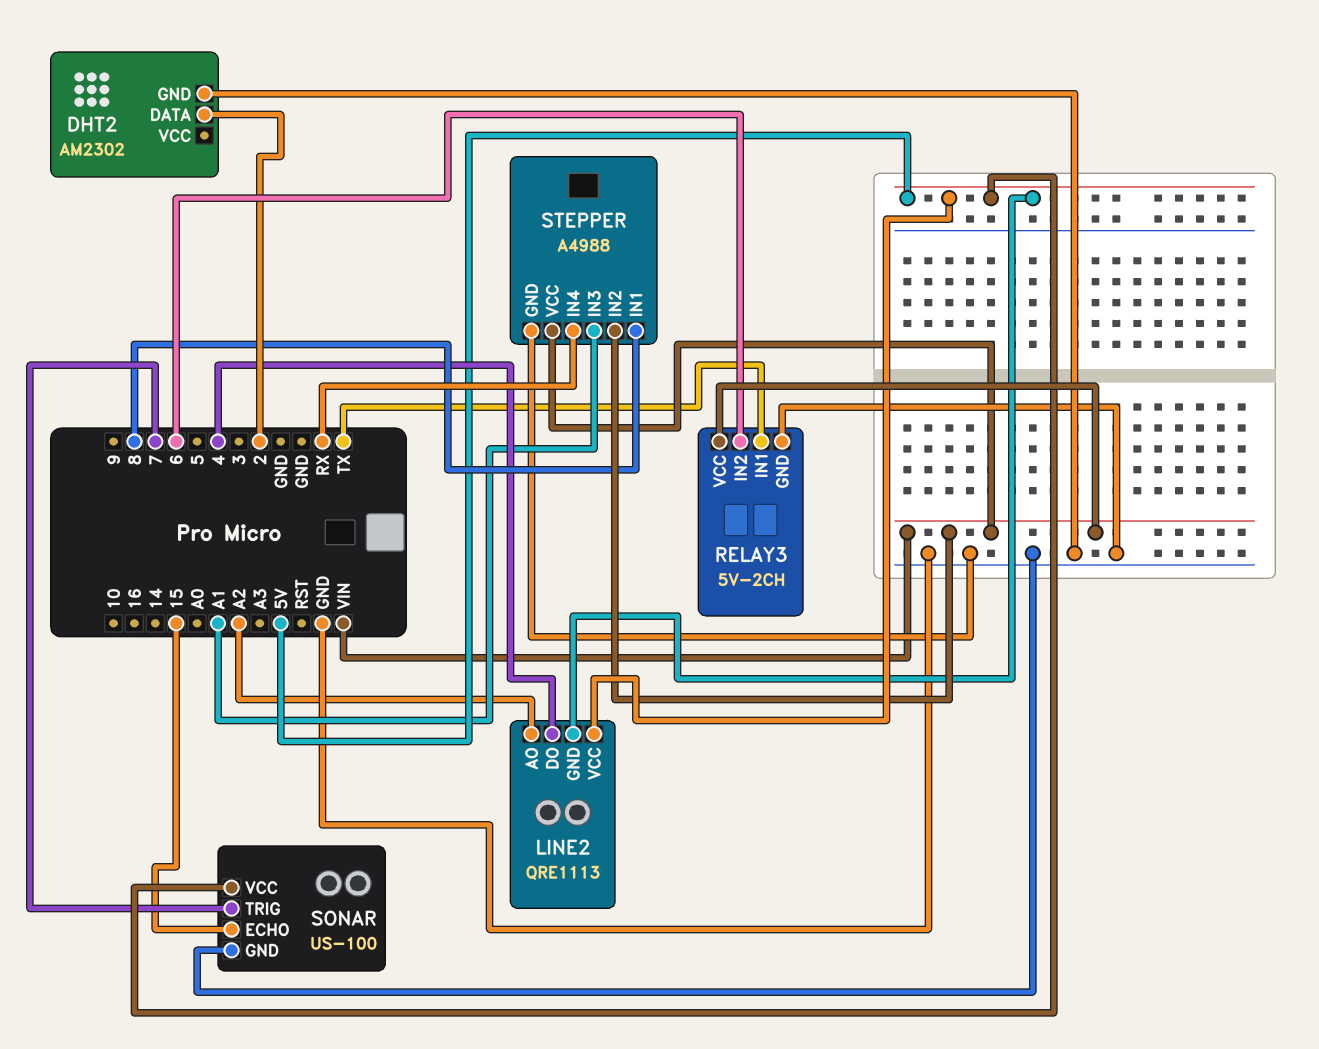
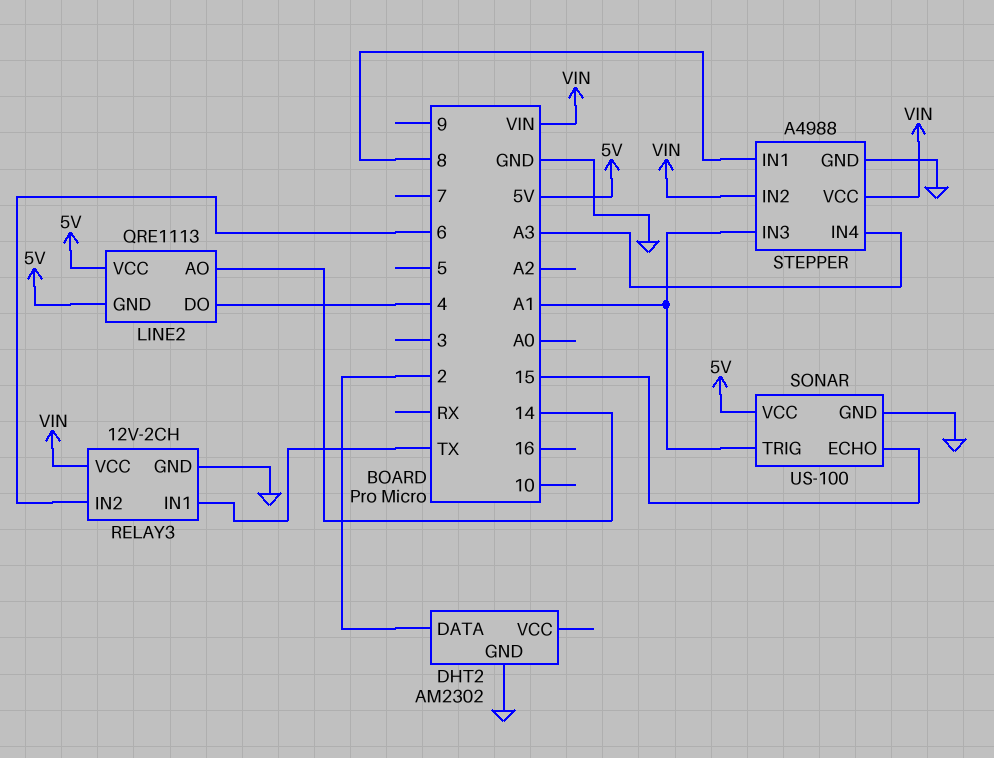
LINE2 pin AO: A2 -> 14
RELAY3: 5V-2CH -> 12V-2CH
SONAR pin TRIG: 7 -> A1
STEPPER pin IN4: RX -> A3

